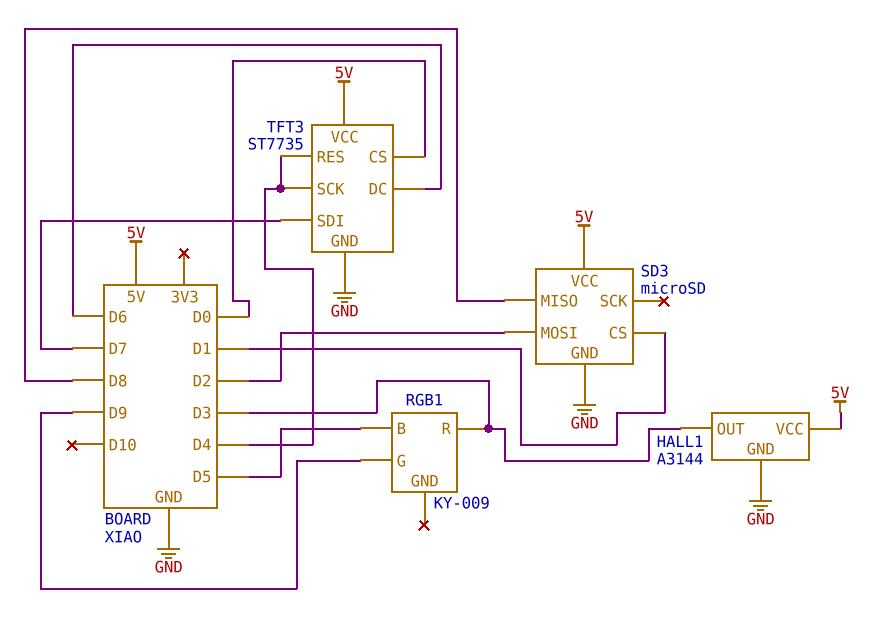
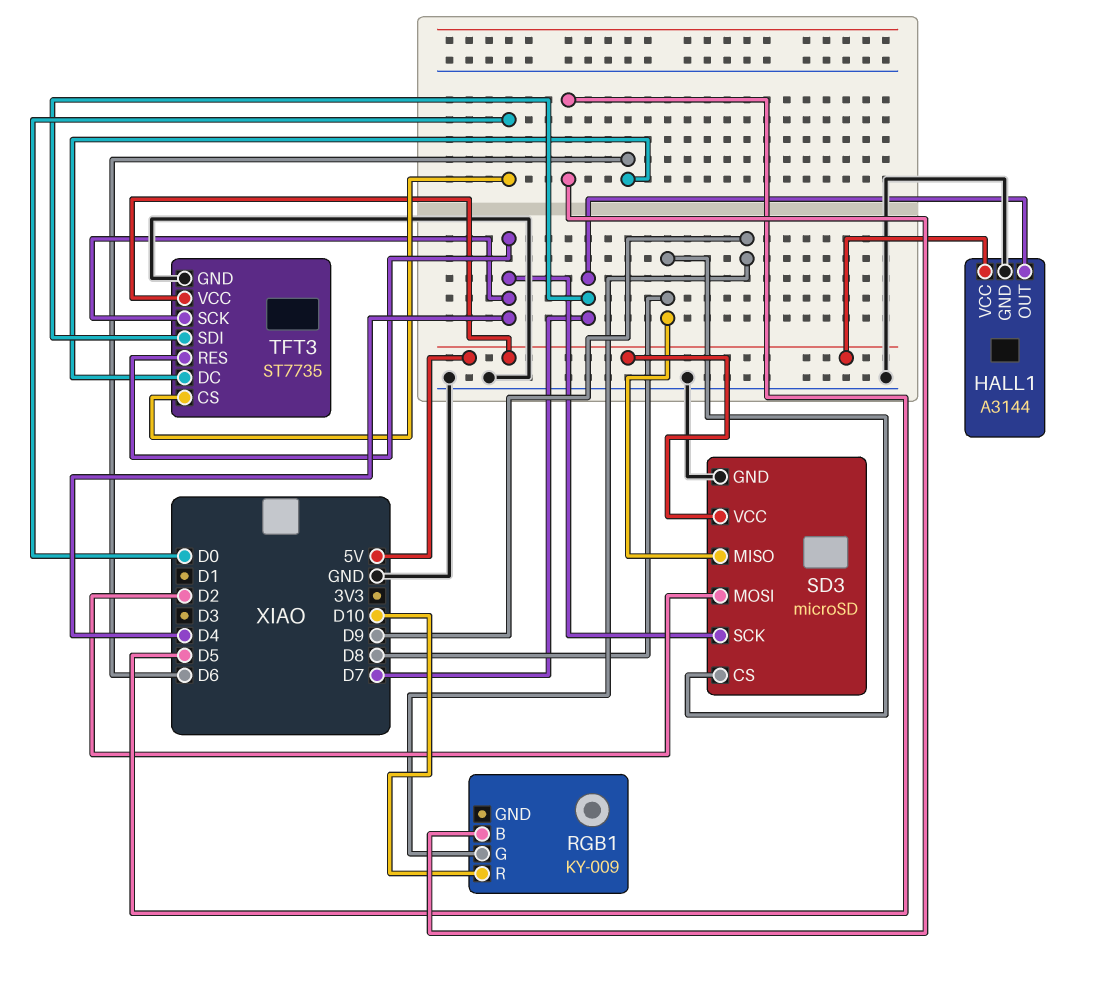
HALL1 pin OUT: D3 -> D7
RGB1 pin R: D3 -> D10
SD3 pin CS: D1 -> D8
SD3 pin SCK: none -> D4

